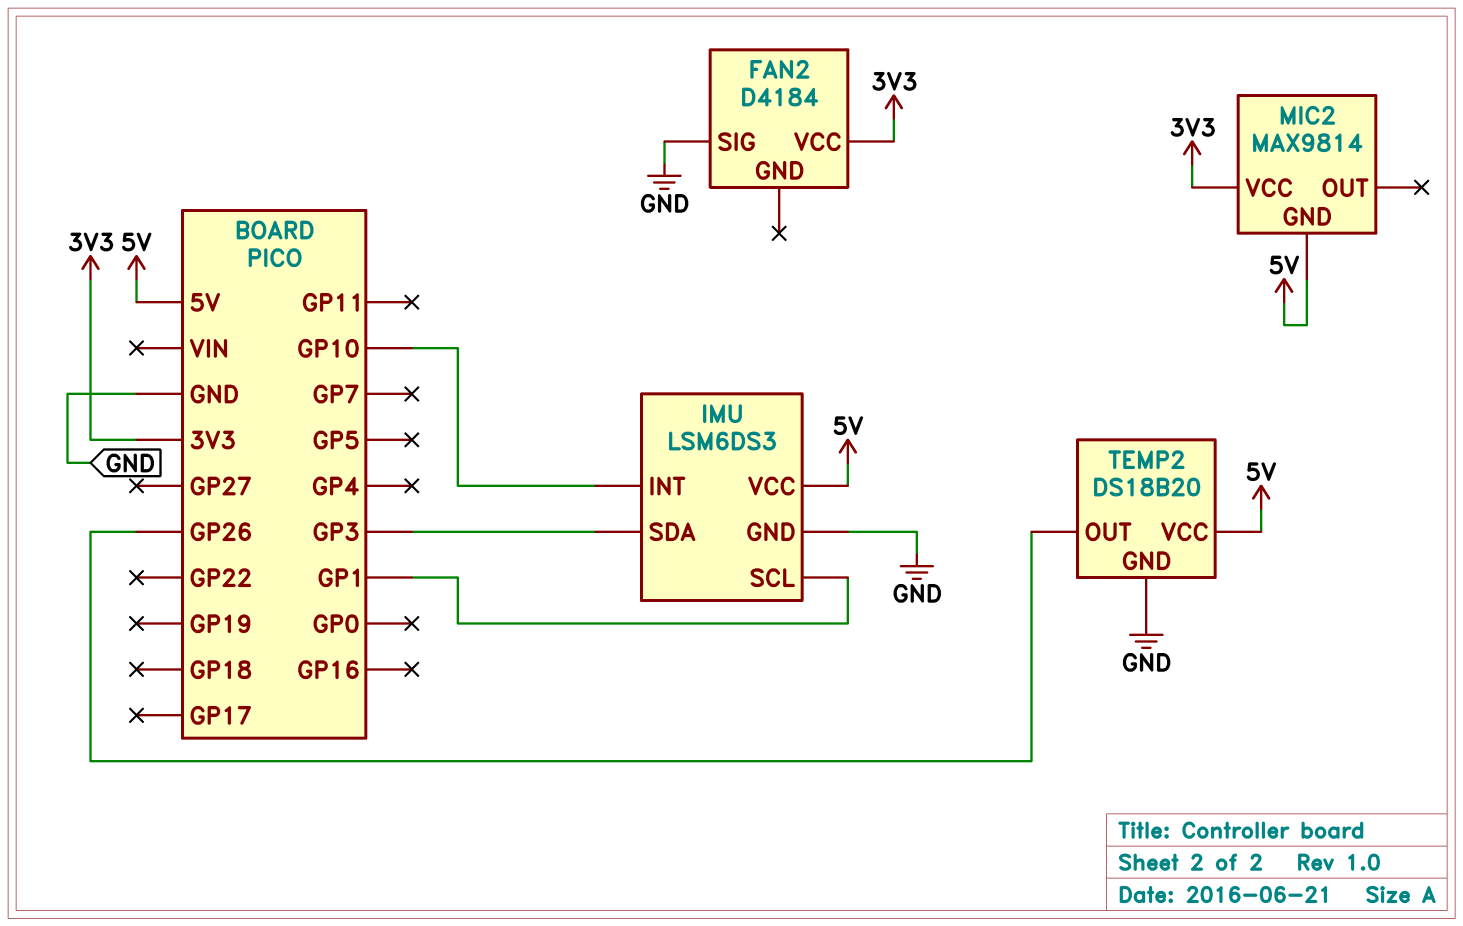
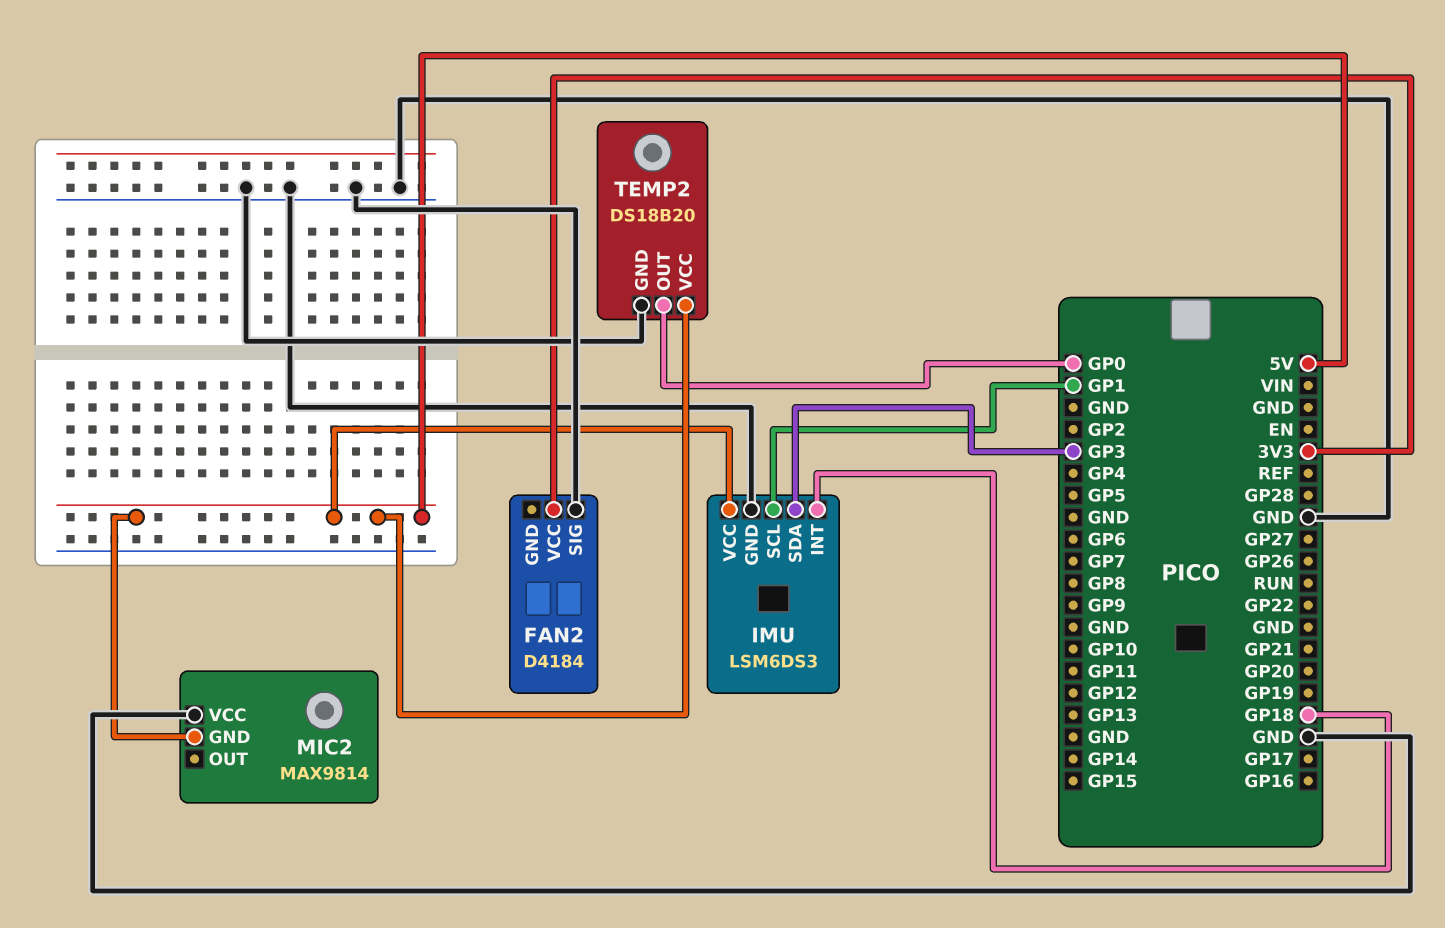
IMU pin INT: GP10 -> GP18
MIC2 pin VCC: 3V3 -> GND
TEMP2 pin OUT: GP26 -> GP0

